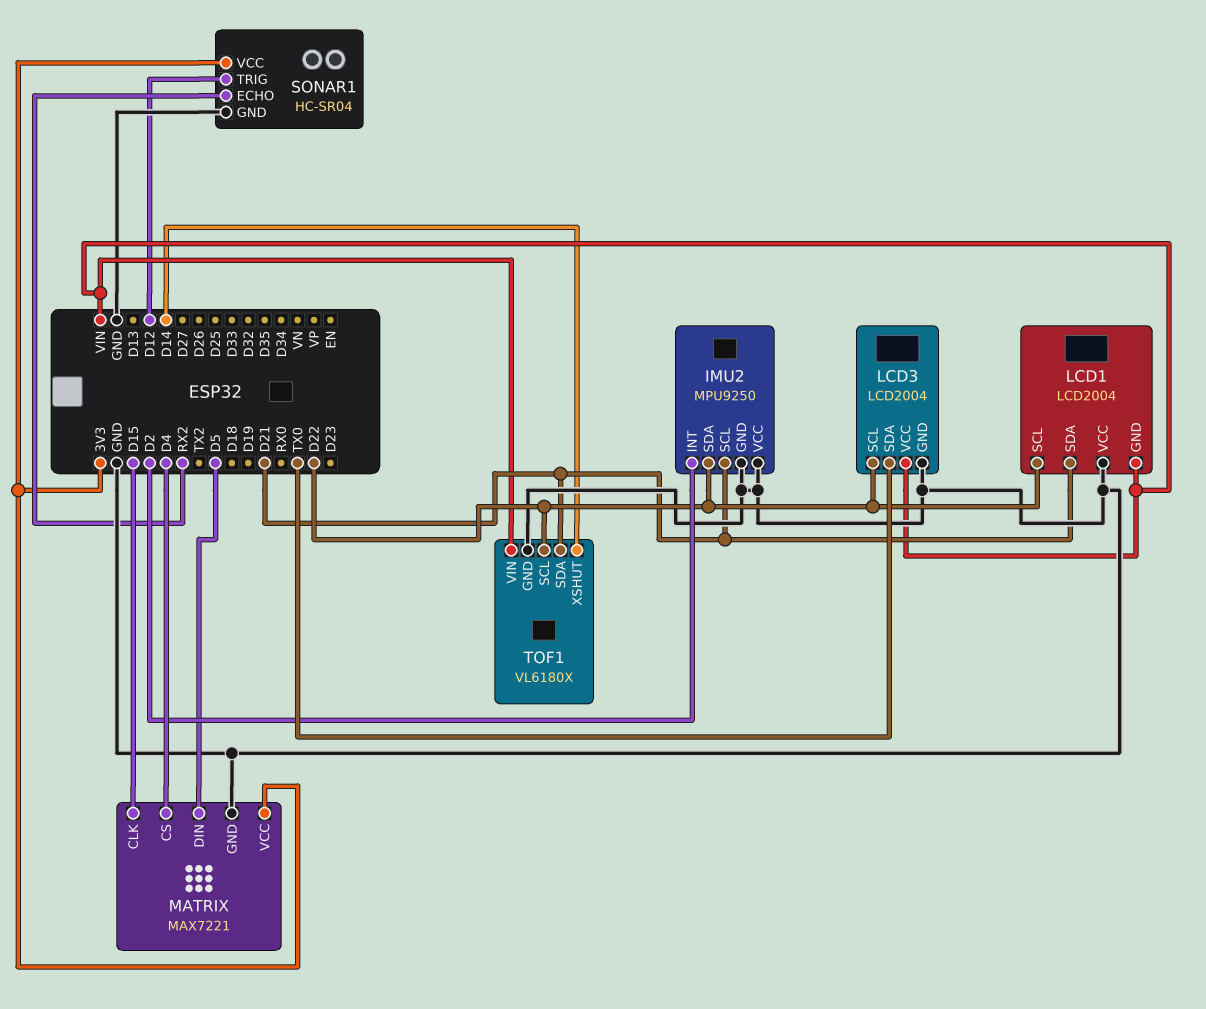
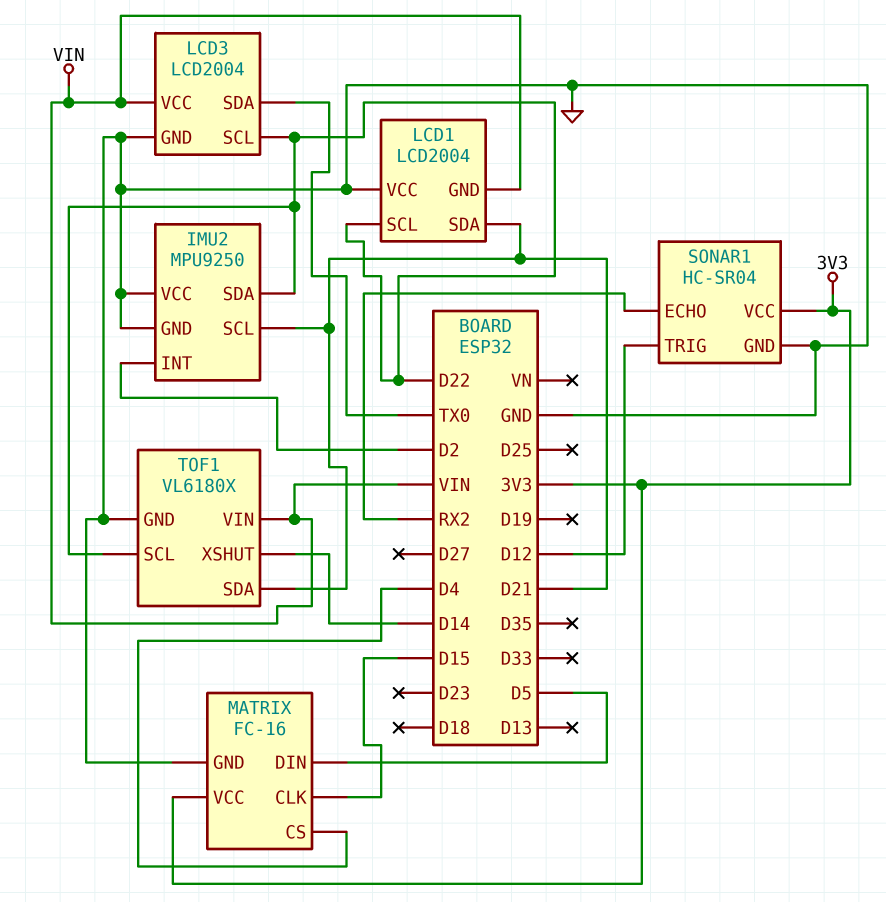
MATRIX: MAX7221 -> FC-16

